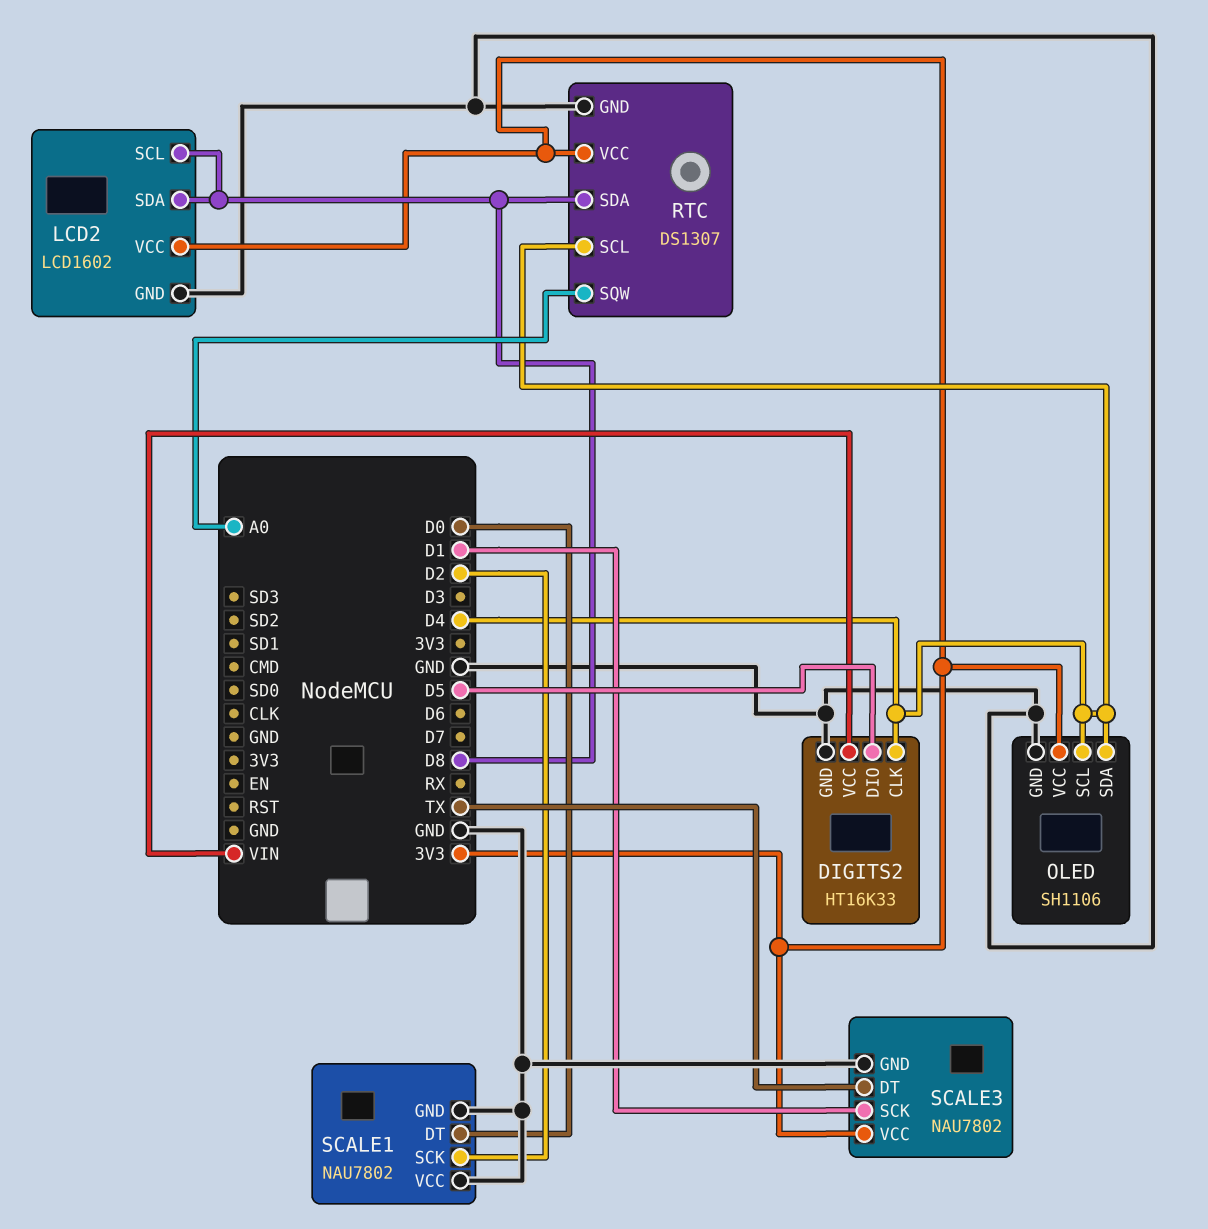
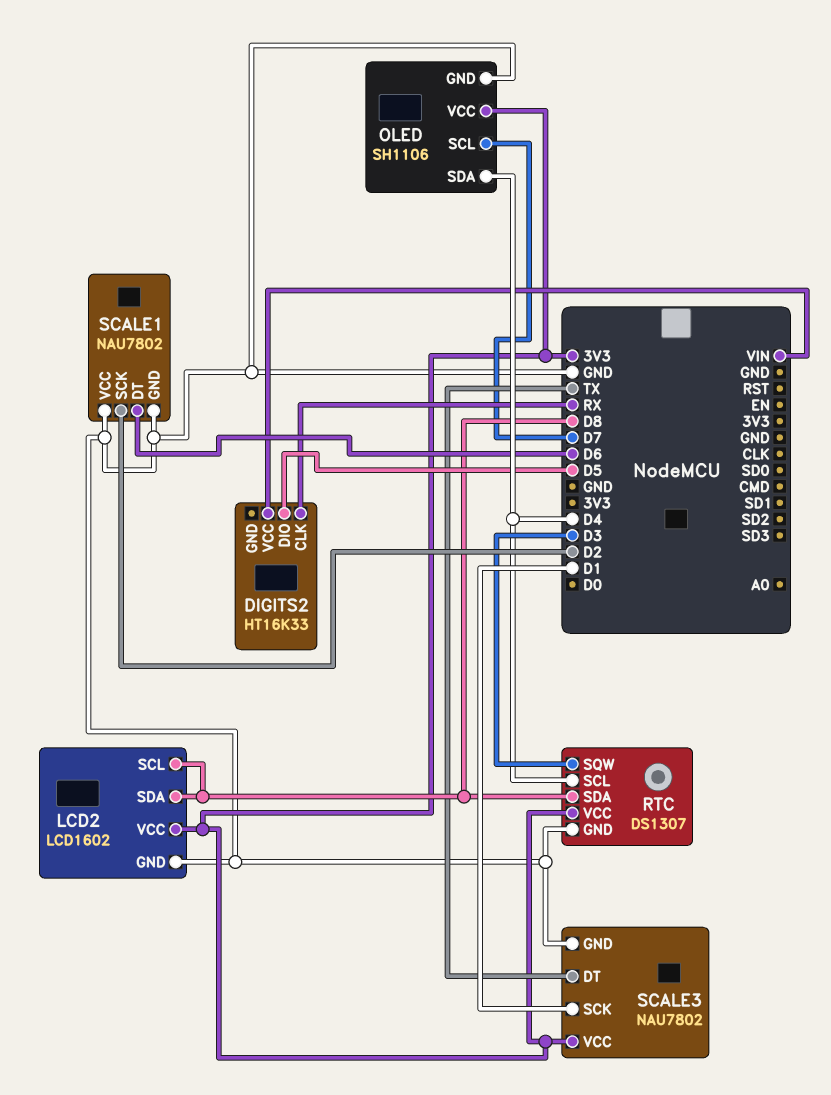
DIGITS2 pin CLK: D4 -> RX
DIGITS2 pin GND: GND -> none
OLED pin SCL: D4 -> D7
RTC pin SQW: A0 -> D3
SCALE1 pin DT: D0 -> D6

